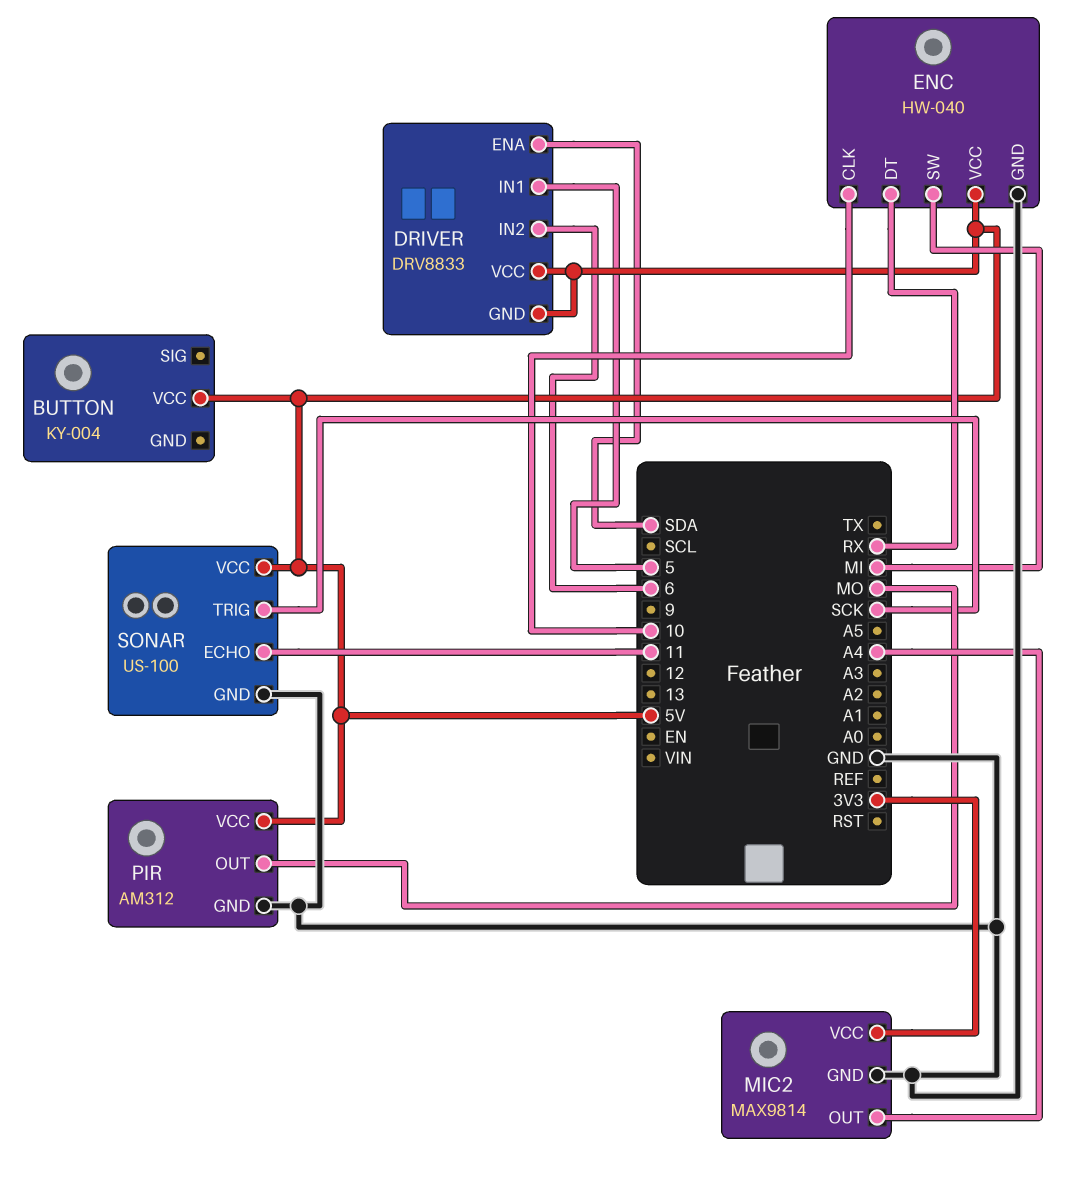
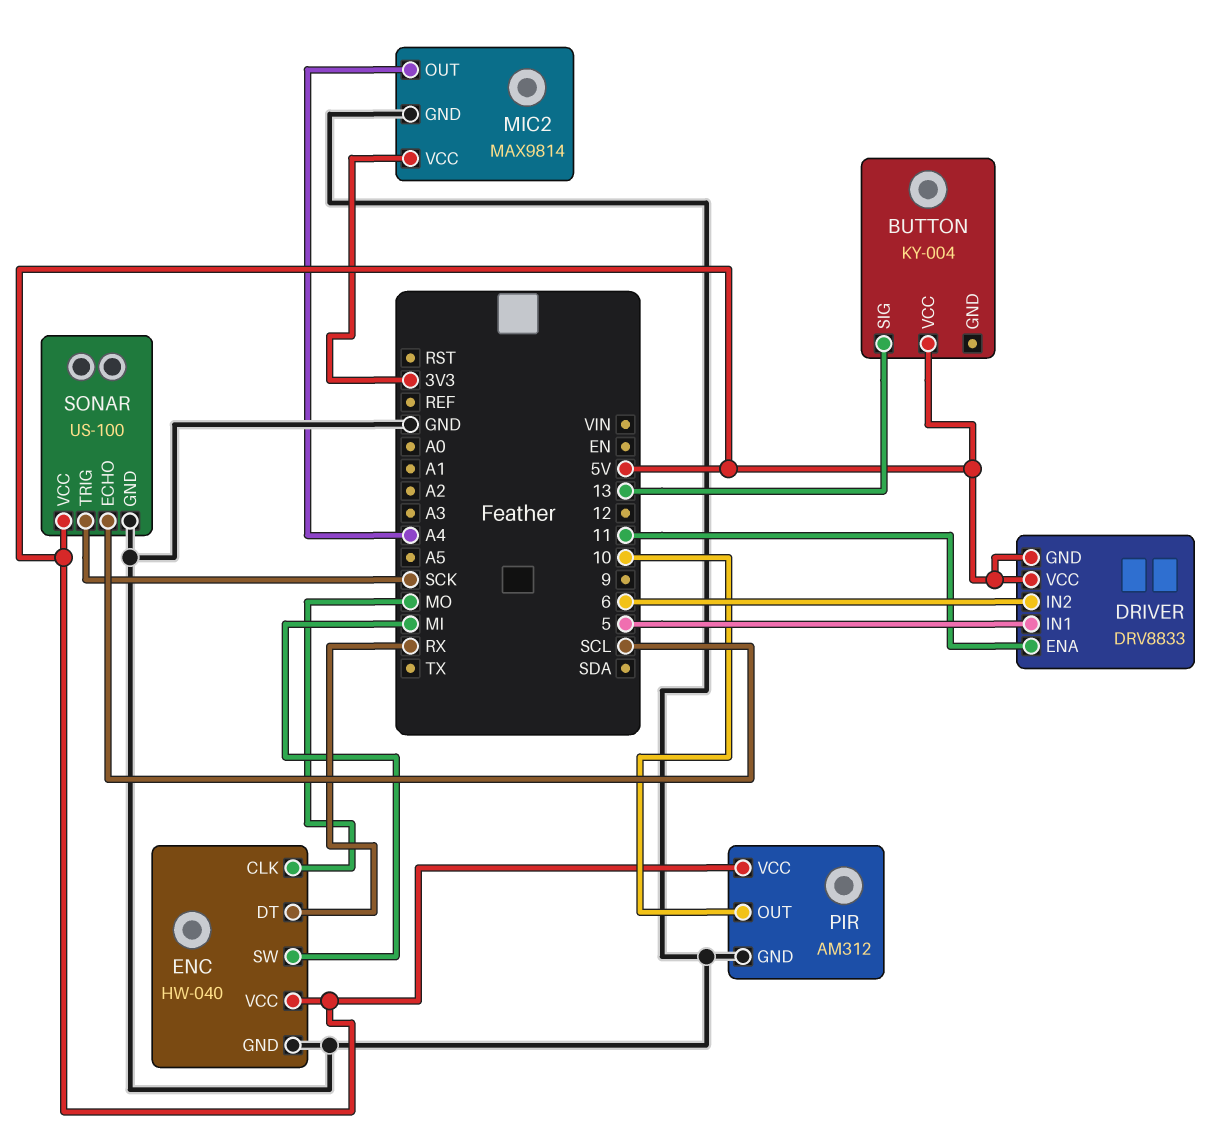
BUTTON pin SIG: none -> 13
DRIVER pin ENA: SDA -> 11
ENC pin CLK: 10 -> MO
PIR pin OUT: MO -> 10
SONAR pin ECHO: 11 -> SCL

